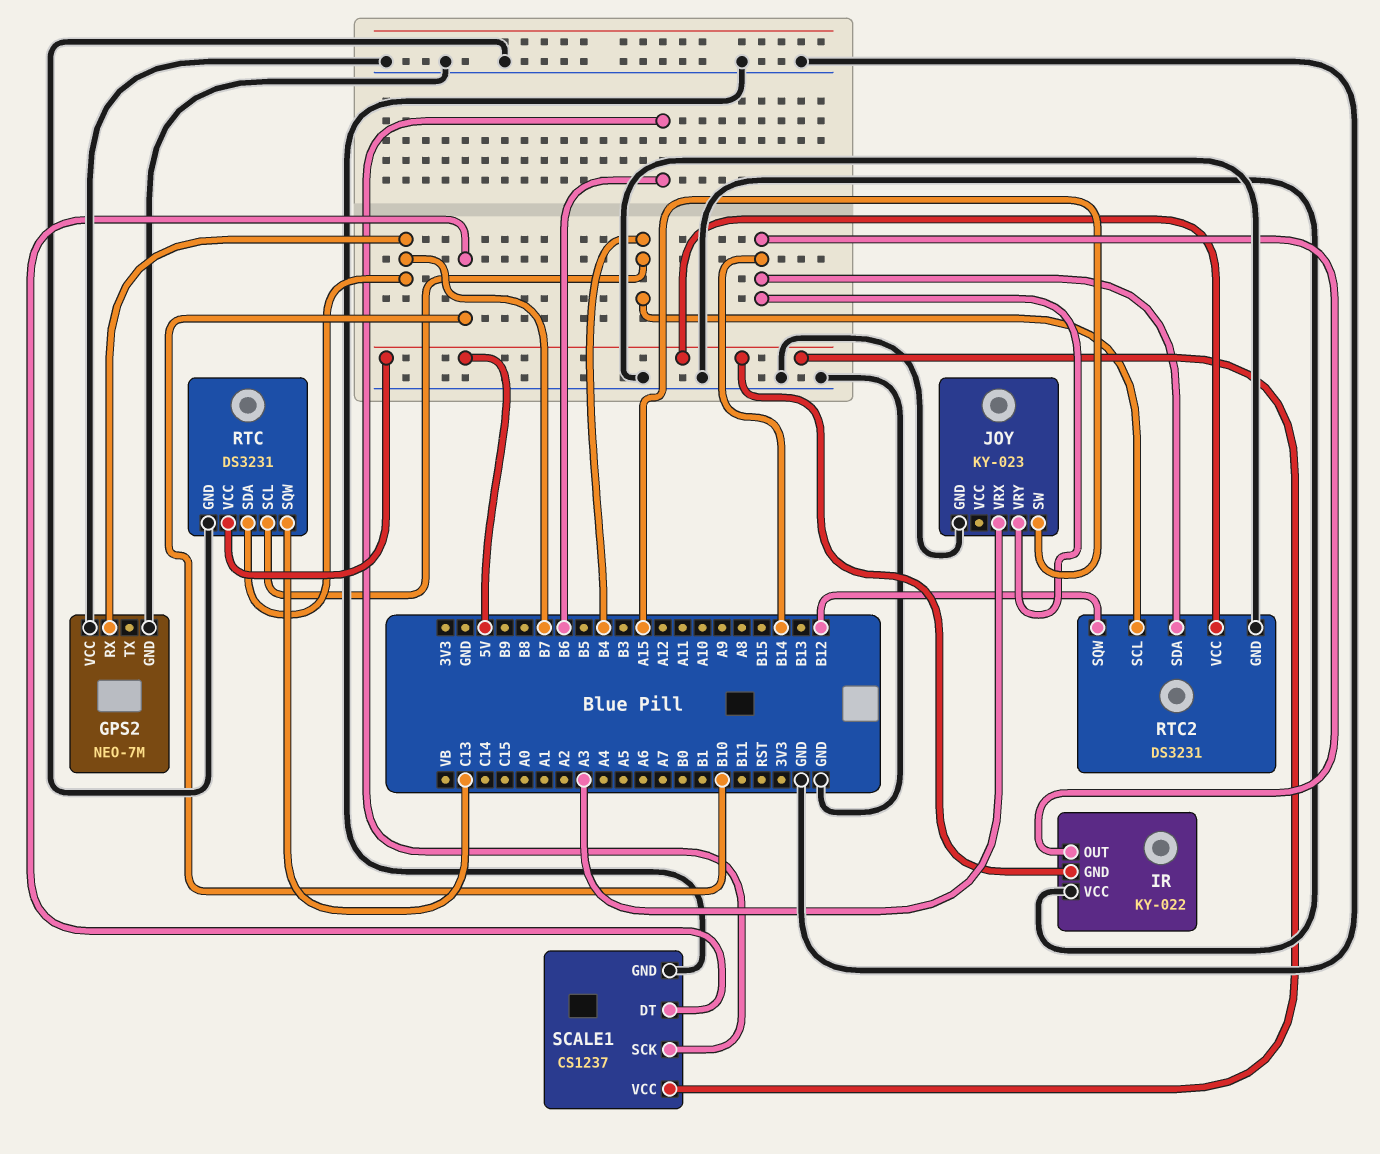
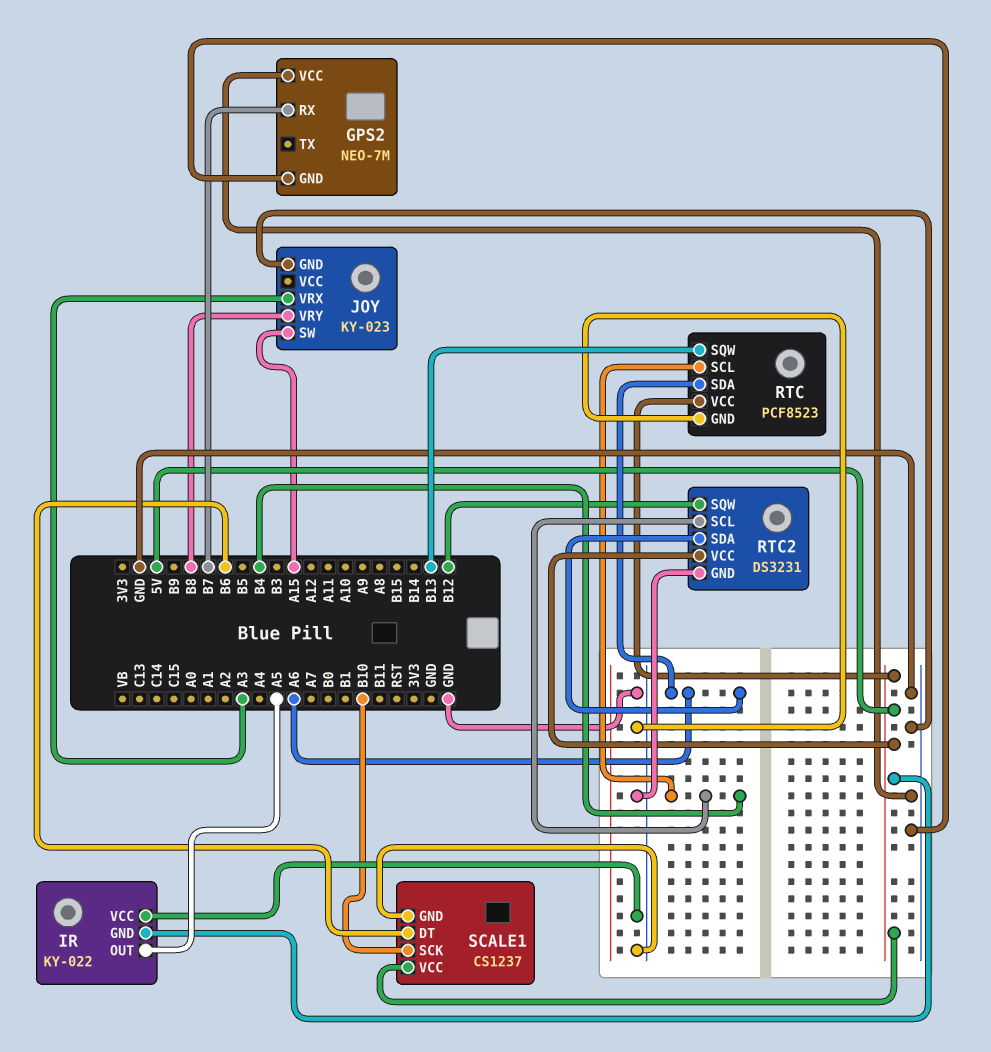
IR pin OUT: B14 -> A5
JOY pin VRY: B14 -> B8
RTC: DS3231 -> PCF8523
RTC pin SDA: B7 -> A6
RTC pin SQW: C13 -> B13
RTC2 pin SDA: B14 -> A6
SCALE1 pin DT: B10 -> B6
SCALE1 pin SCK: B6 -> B10

